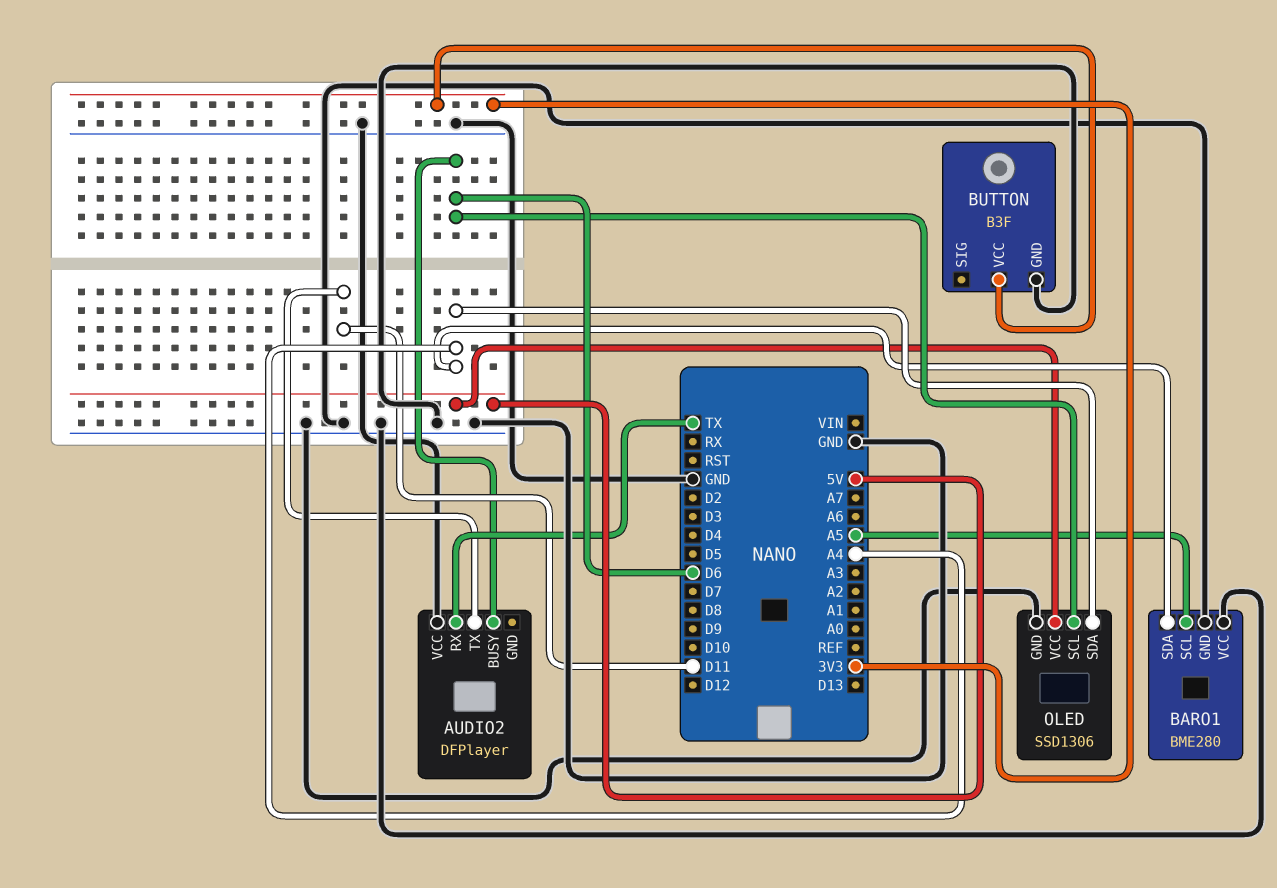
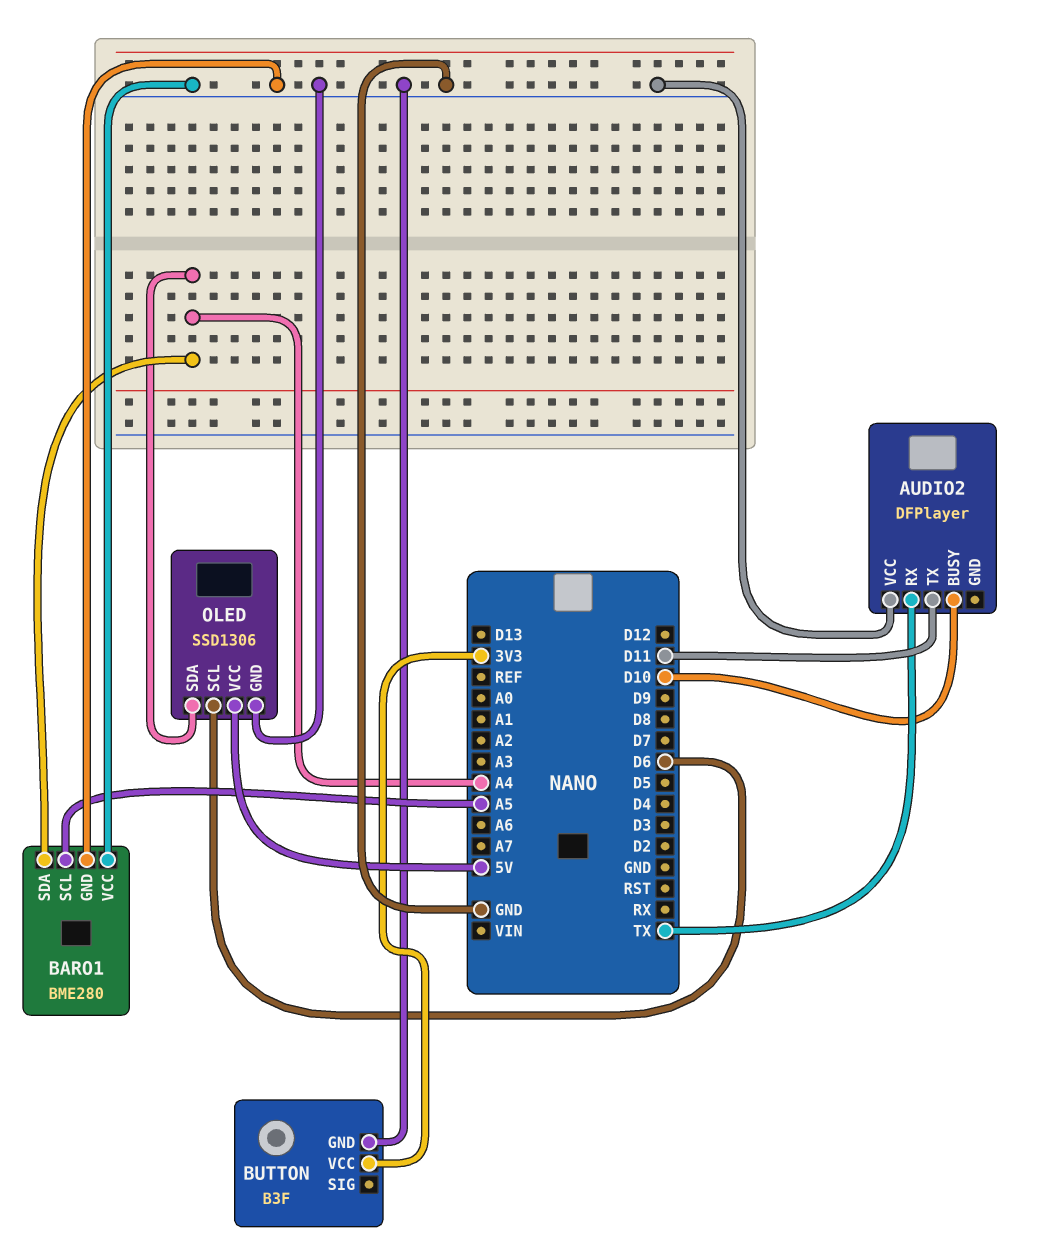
AUDIO2 pin BUSY: D6 -> D10

